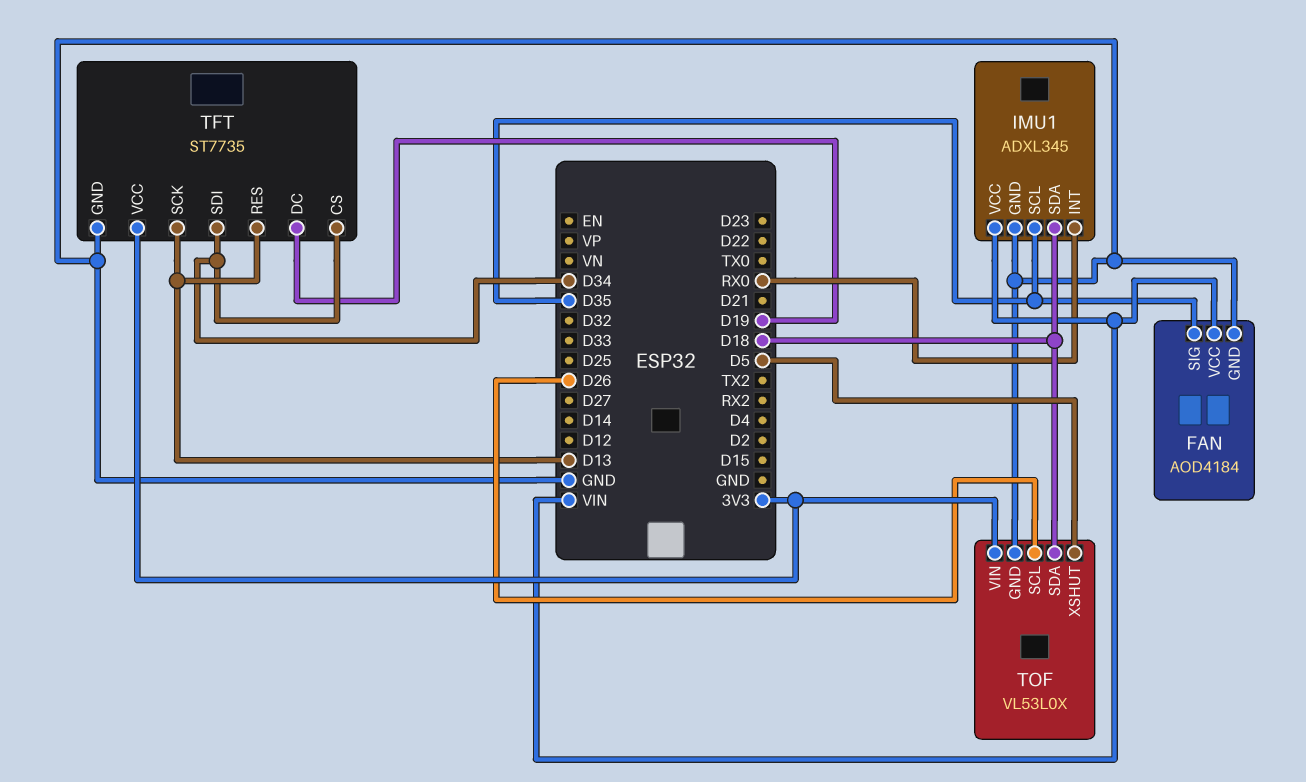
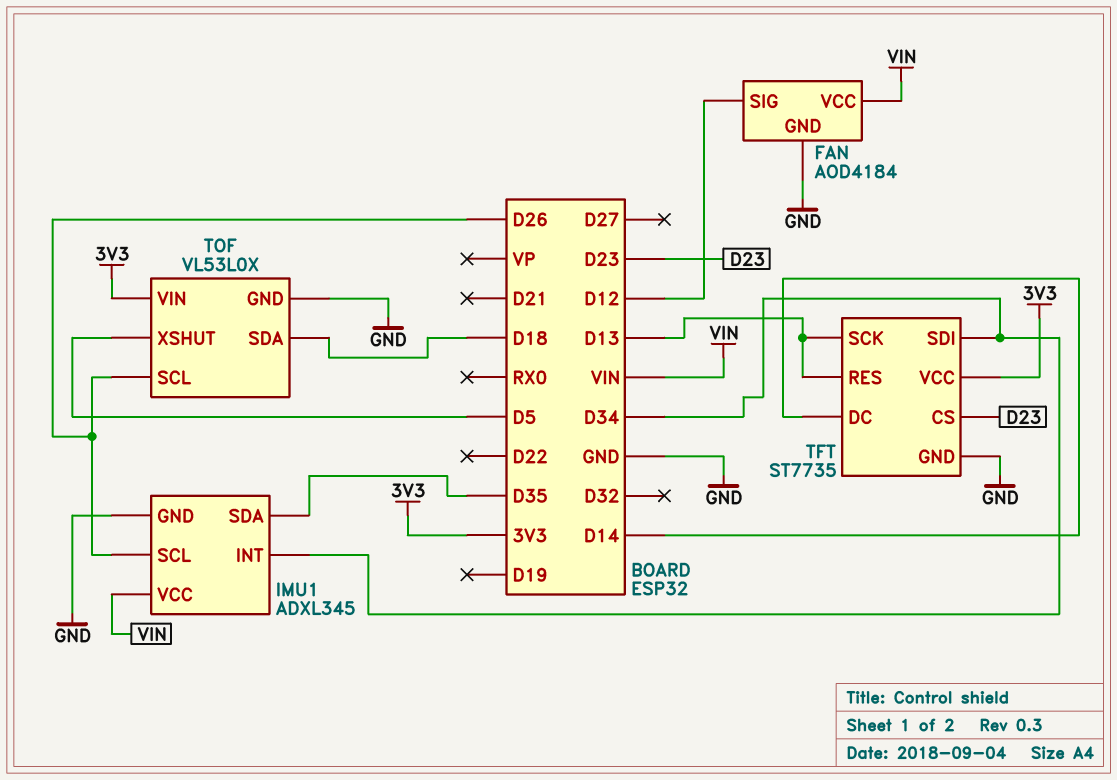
FAN pin SIG: D35 -> D12
IMU1 pin INT: RX0 -> D34
IMU1 pin SCL: D35 -> D26
IMU1 pin SDA: D18 -> D35
TFT pin CS: D34 -> D23
TFT pin DC: D19 -> D14

